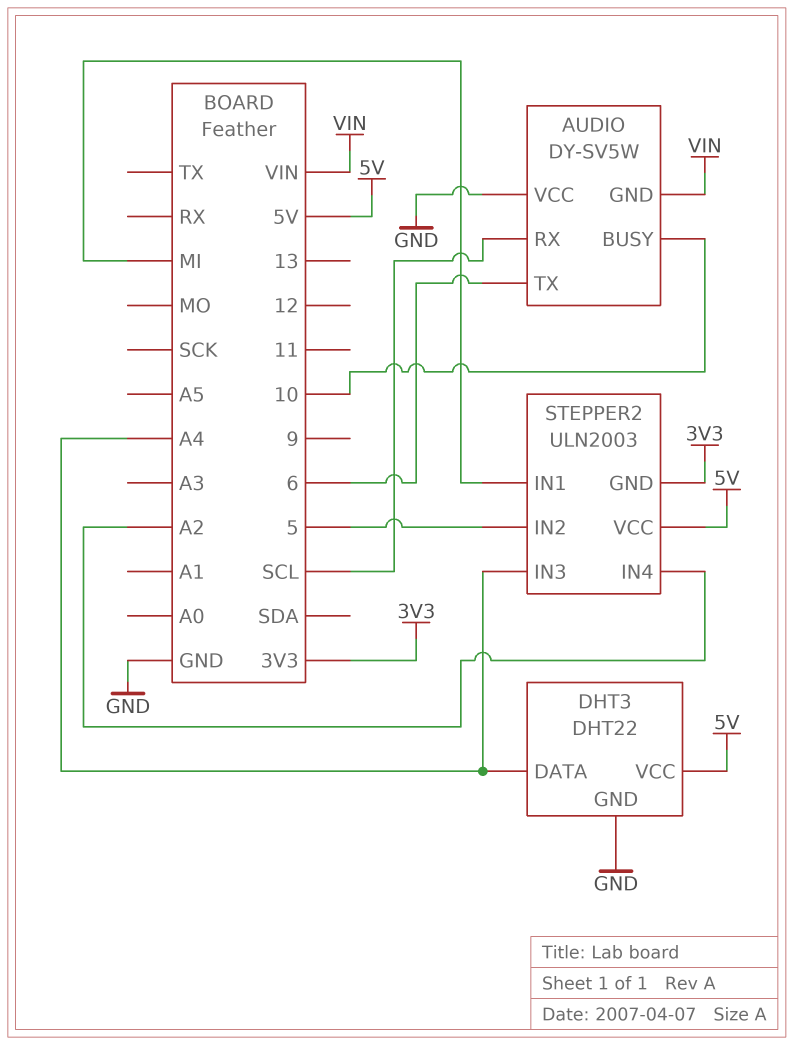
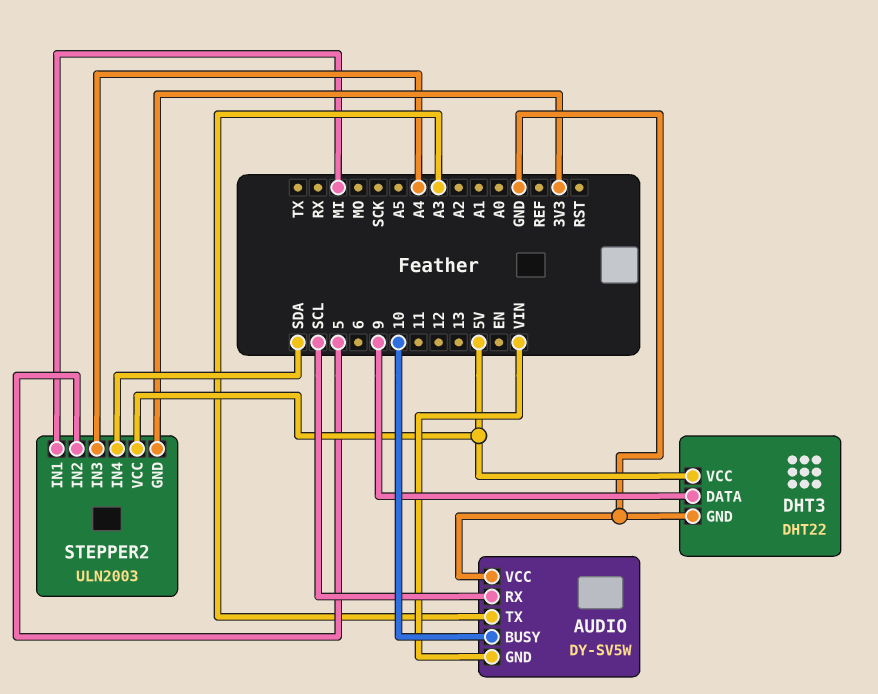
AUDIO pin TX: 6 -> A3
DHT3 pin DATA: A4 -> 9
STEPPER2 pin IN4: A2 -> SDA

